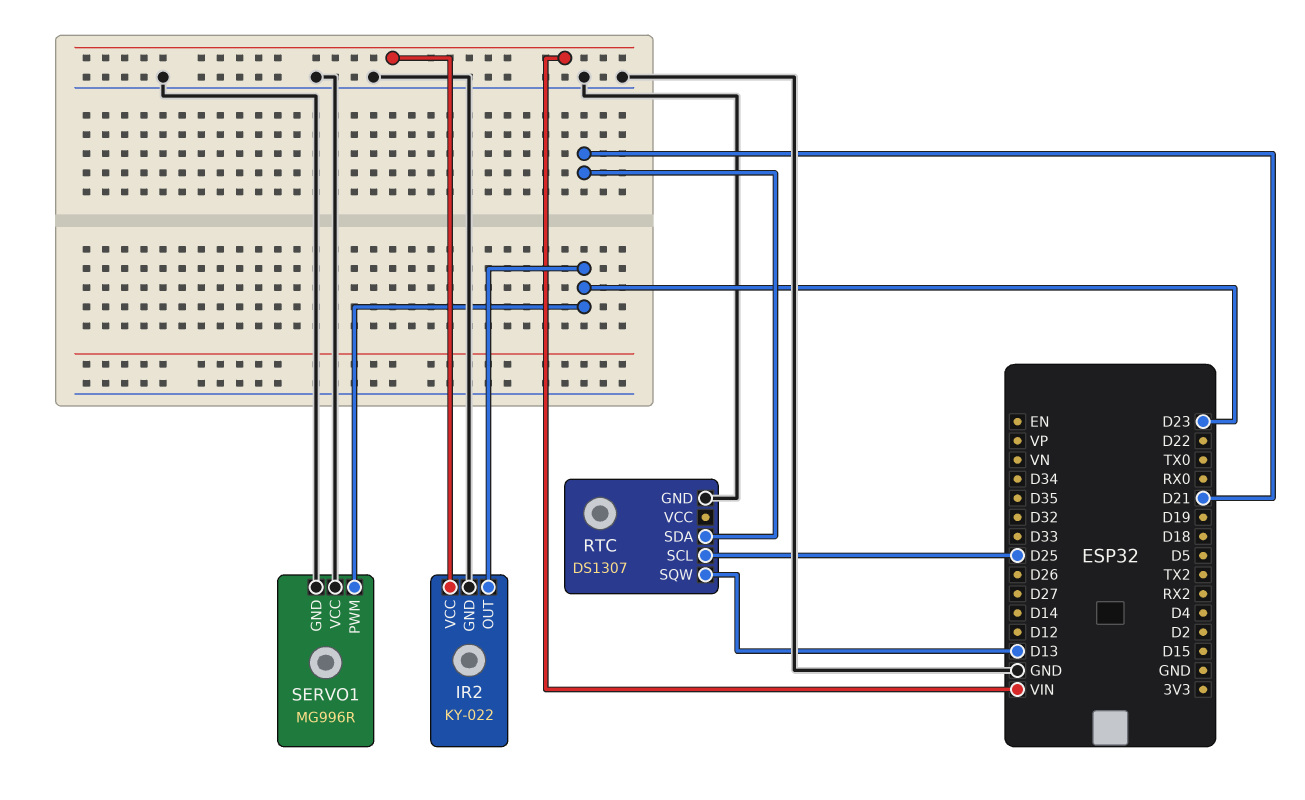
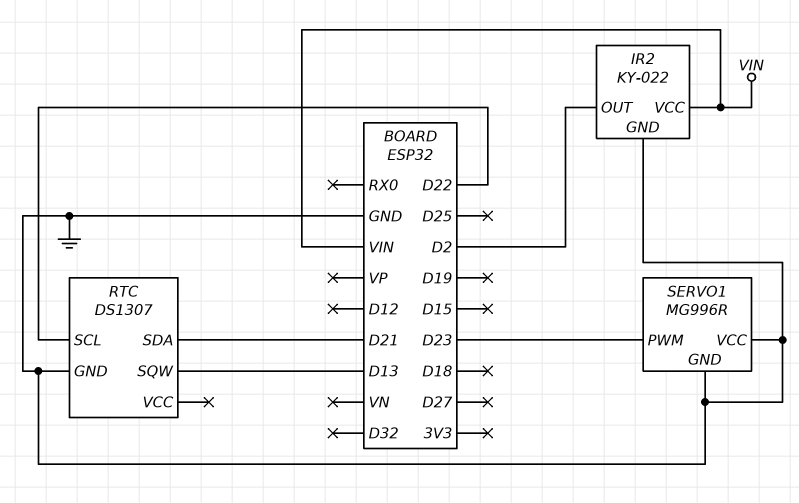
IR2 pin OUT: D23 -> D2
RTC pin SCL: D25 -> D22

